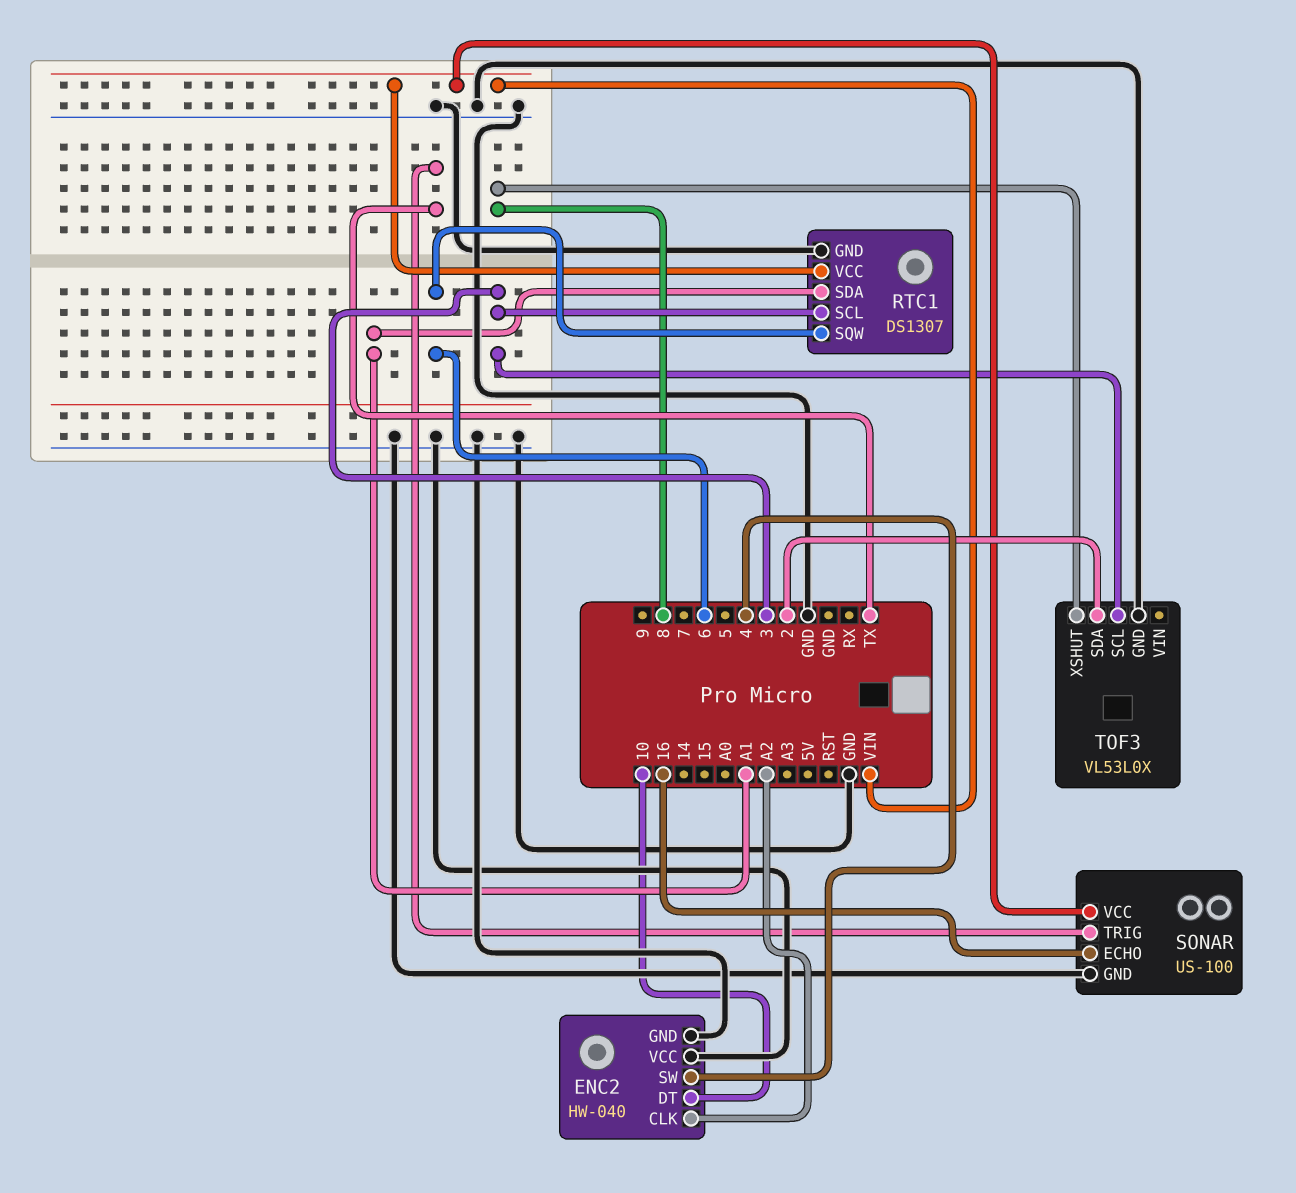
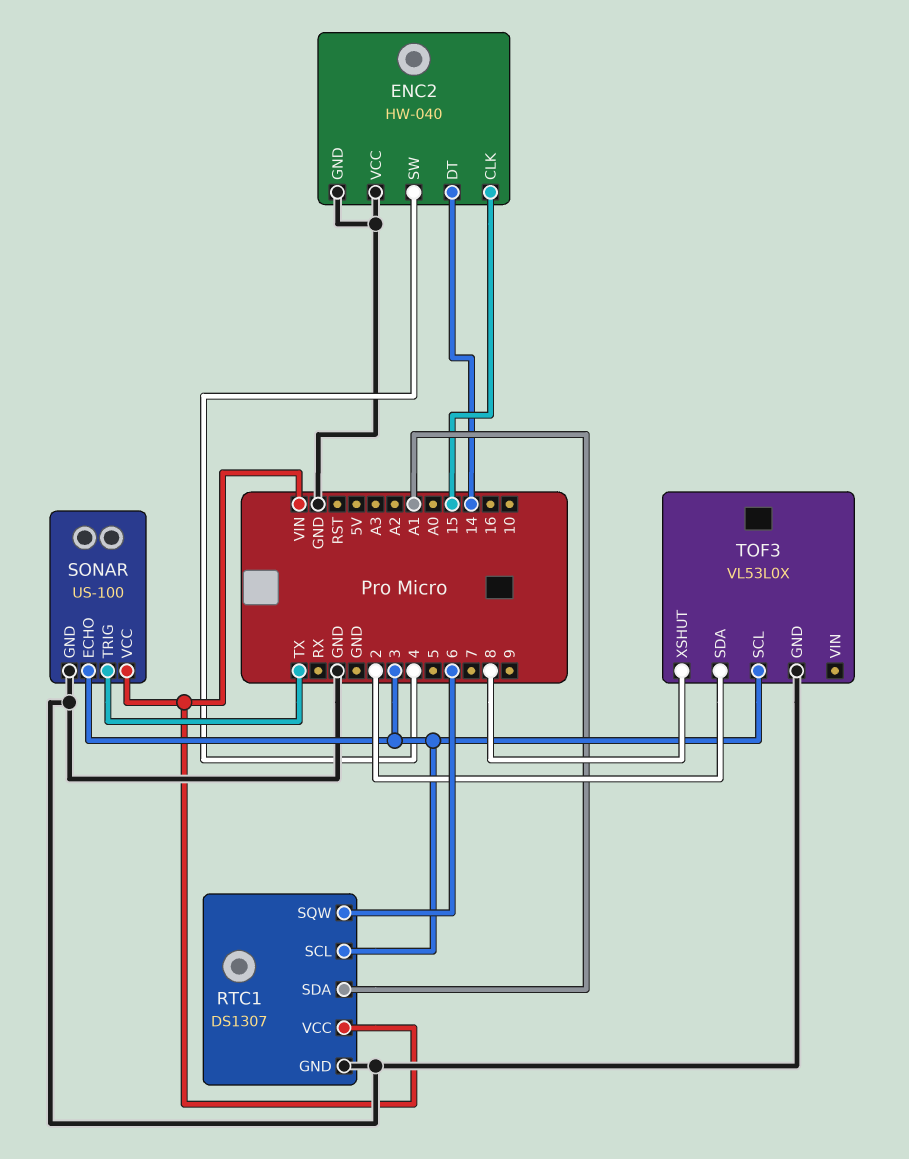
ENC2 pin CLK: A2 -> 15
ENC2 pin DT: 10 -> 14
SONAR pin ECHO: 16 -> 3

